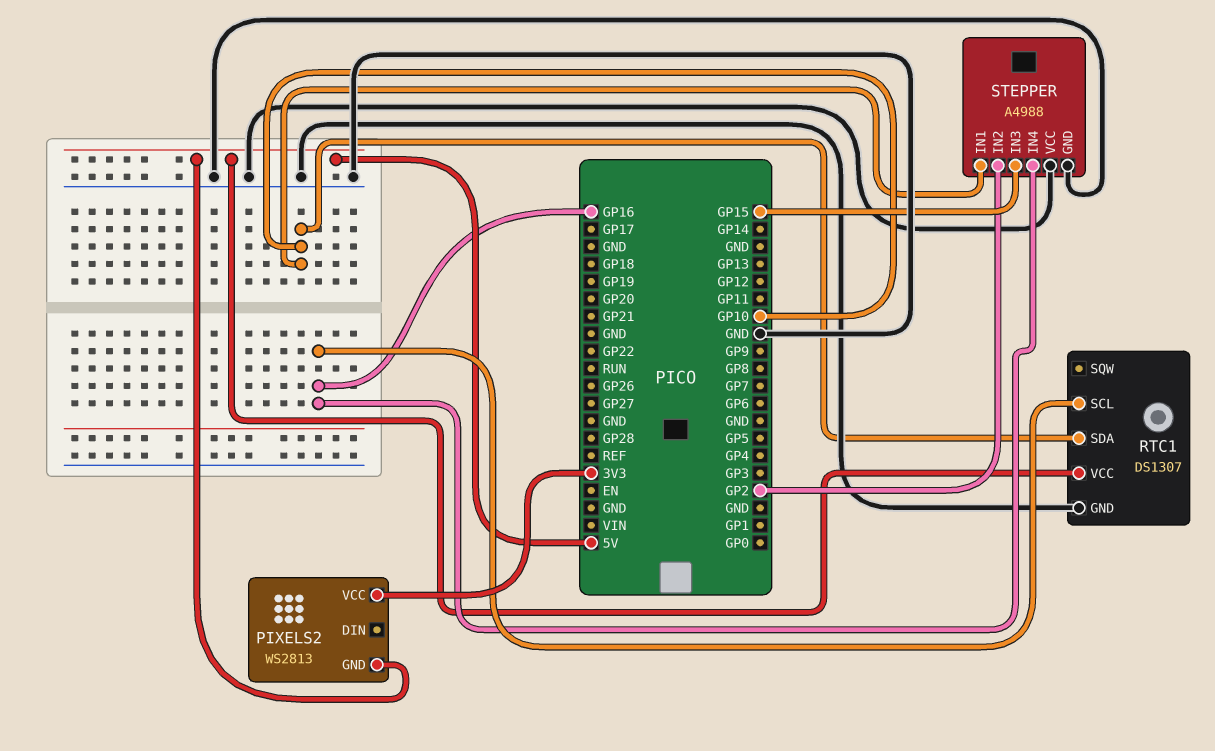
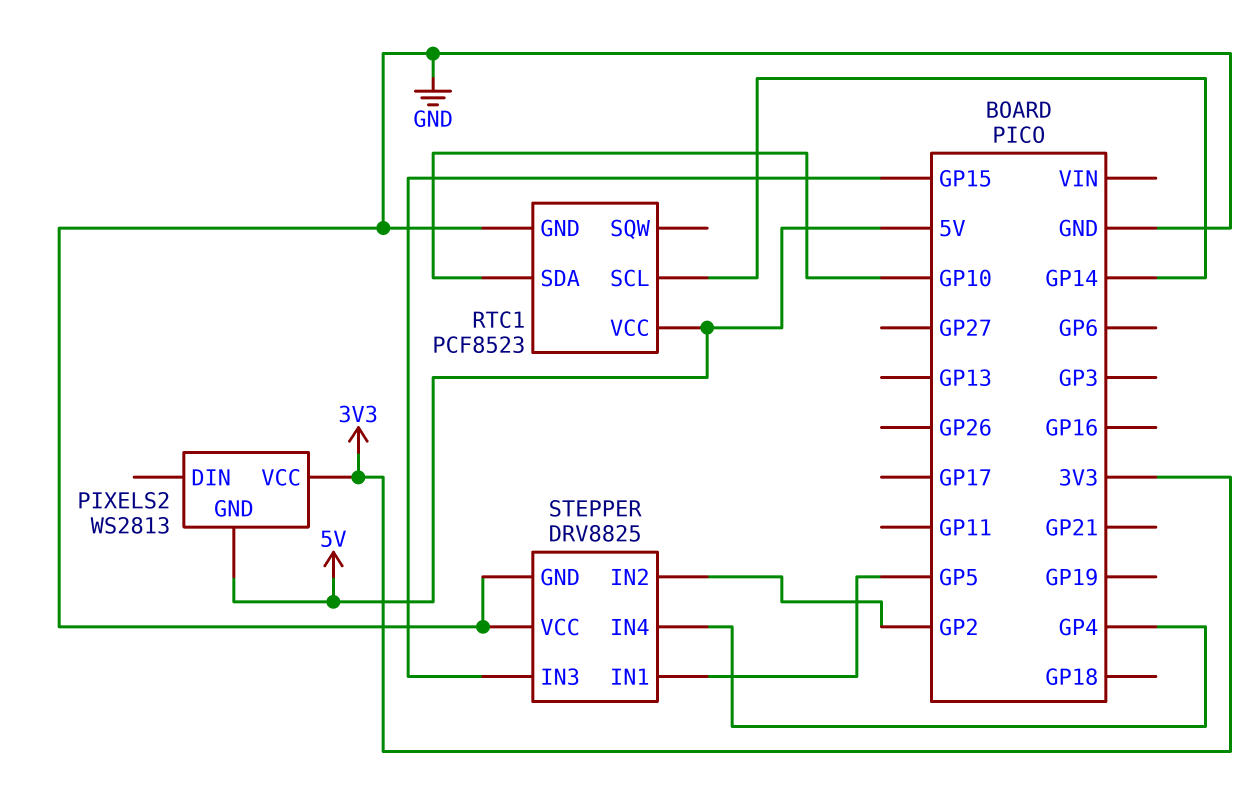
RTC1: DS1307 -> PCF8523
RTC1 pin SCL: GP16 -> GP14
STEPPER: A4988 -> DRV8825
STEPPER pin IN1: GP10 -> GP5
STEPPER pin IN4: GP16 -> GP4

